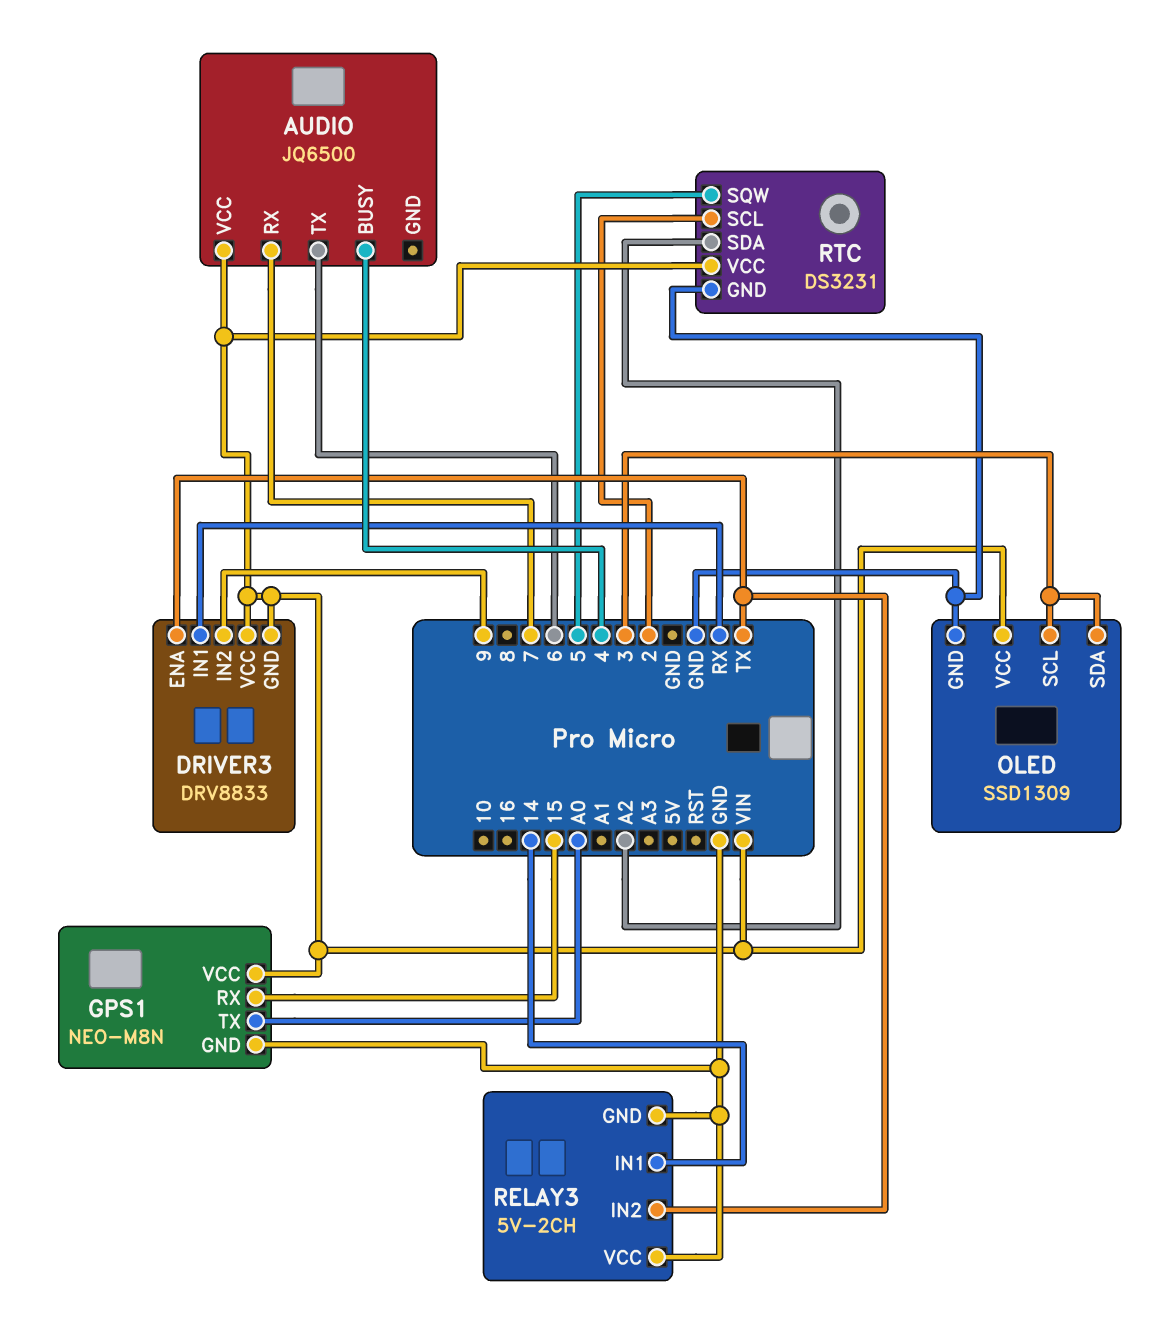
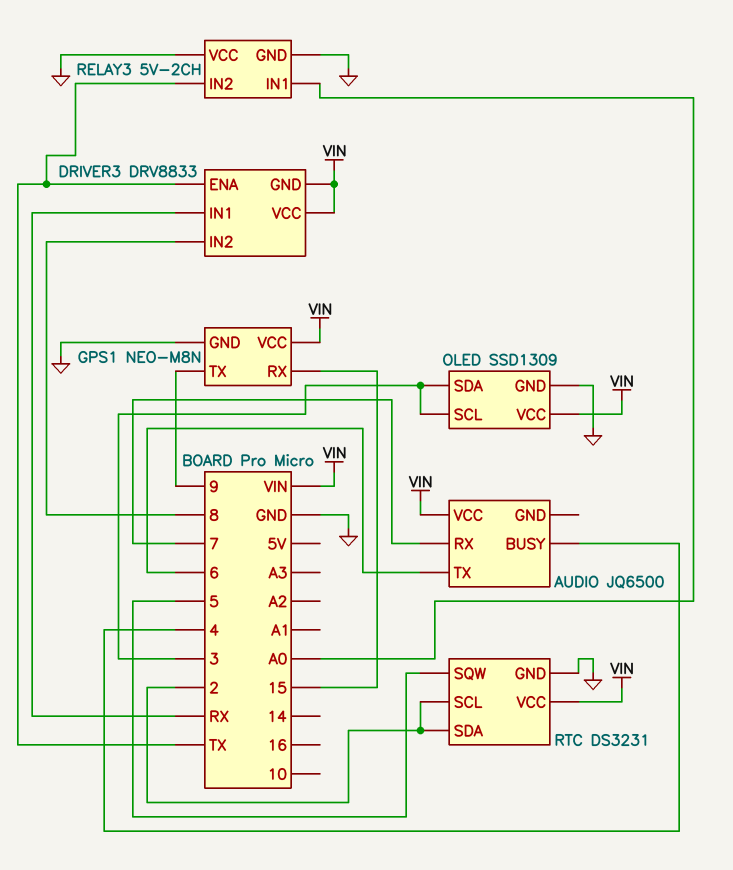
DRIVER3 pin IN2: 9 -> 8
GPS1 pin TX: A0 -> 9
RELAY3 pin IN1: 14 -> A0
RTC pin SDA: A2 -> 2

